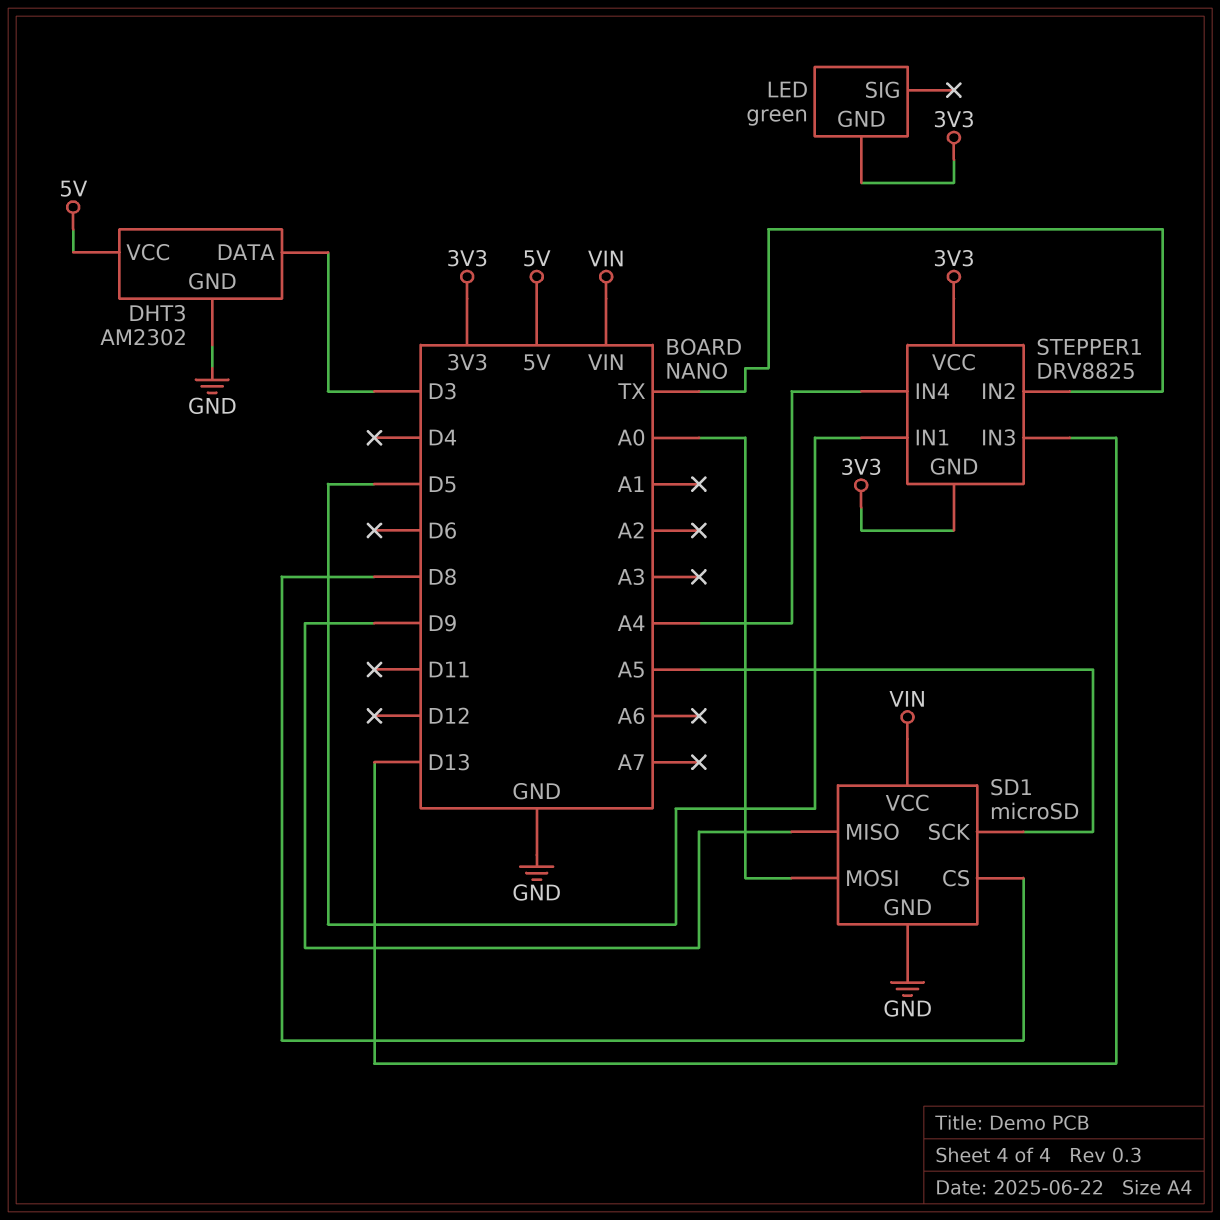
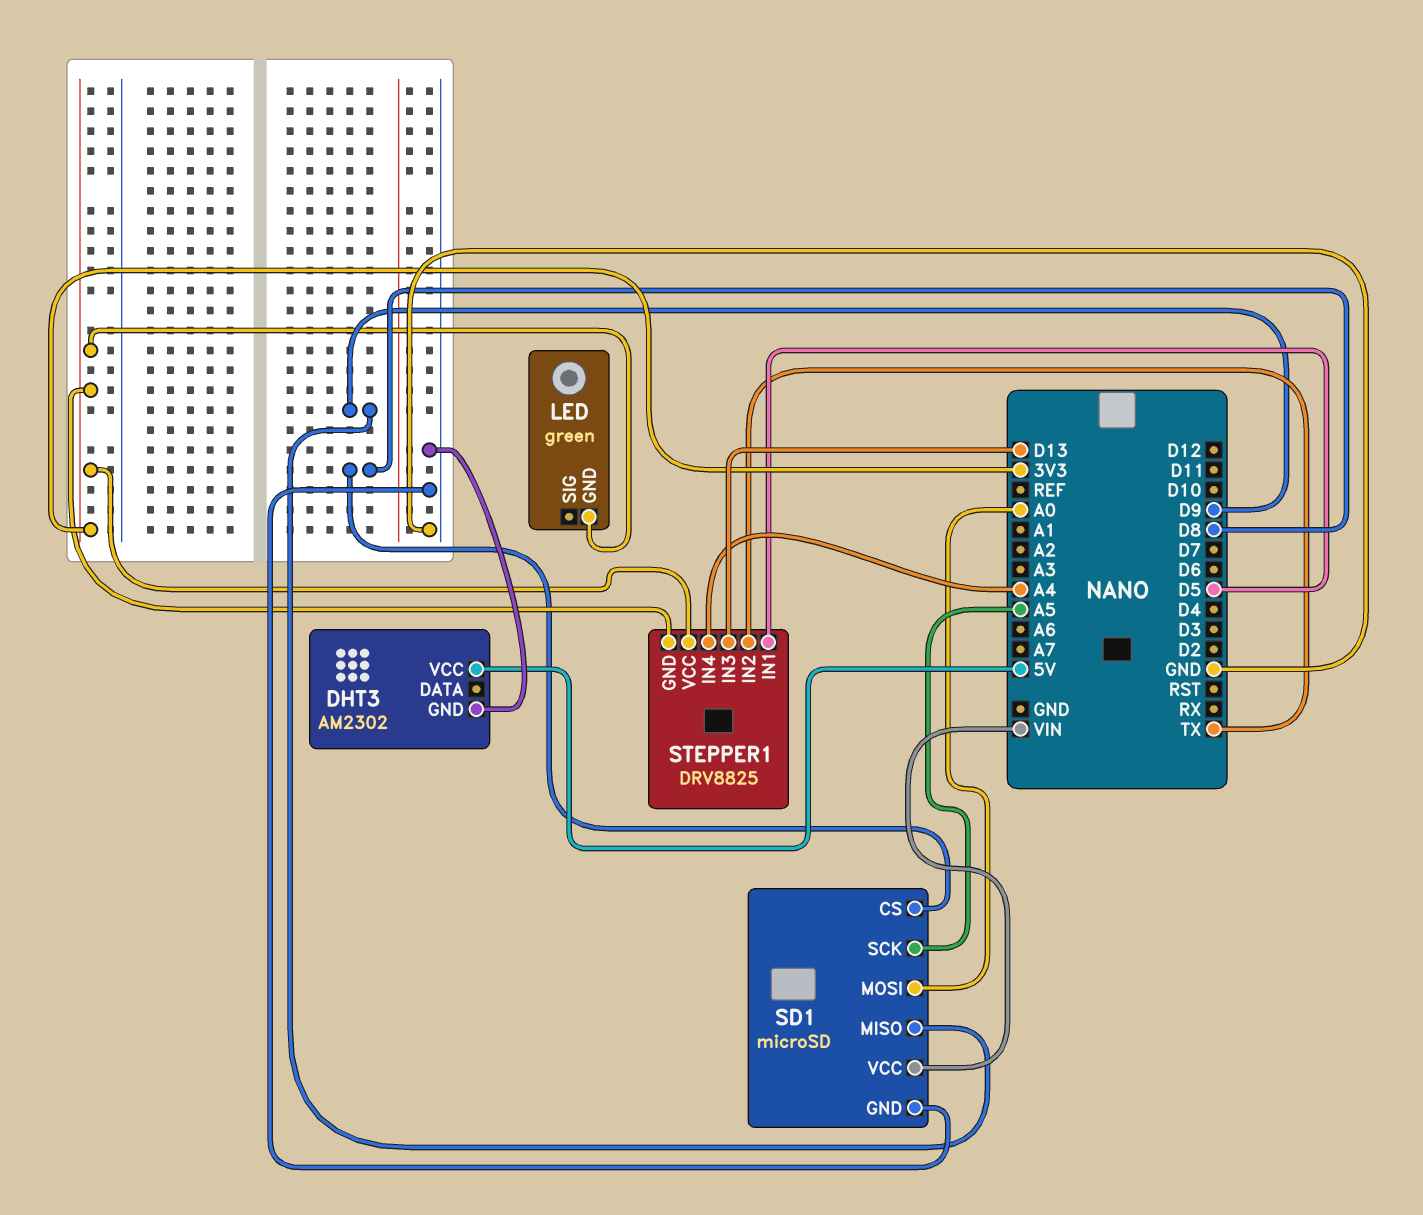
DHT3 pin DATA: D3 -> none

